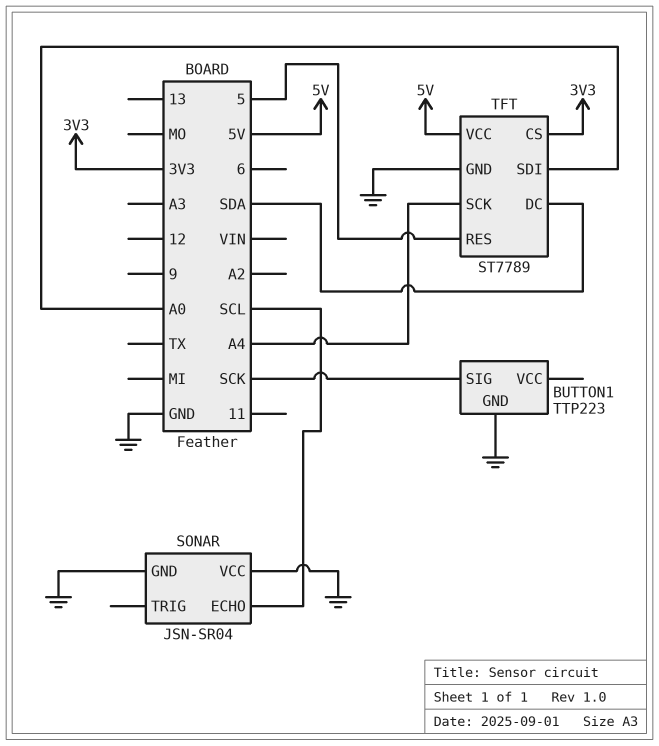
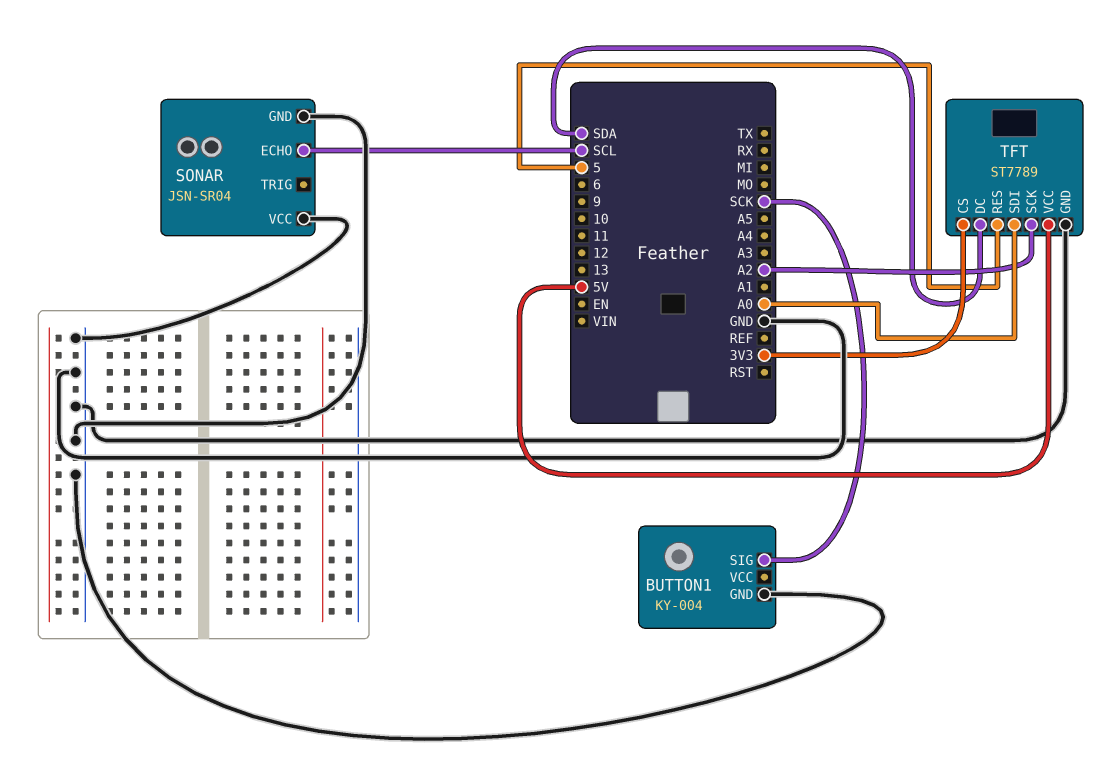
BUTTON1: TTP223 -> KY-004
TFT pin SCK: A4 -> A2

